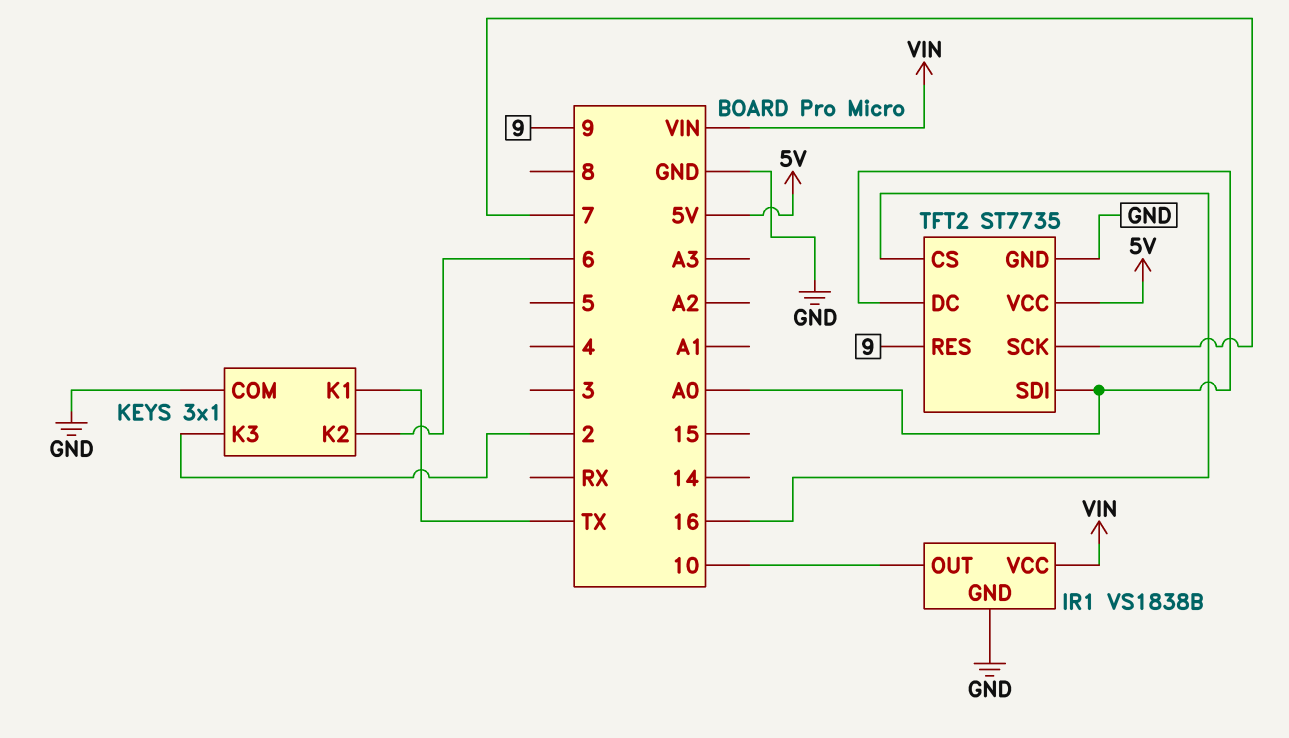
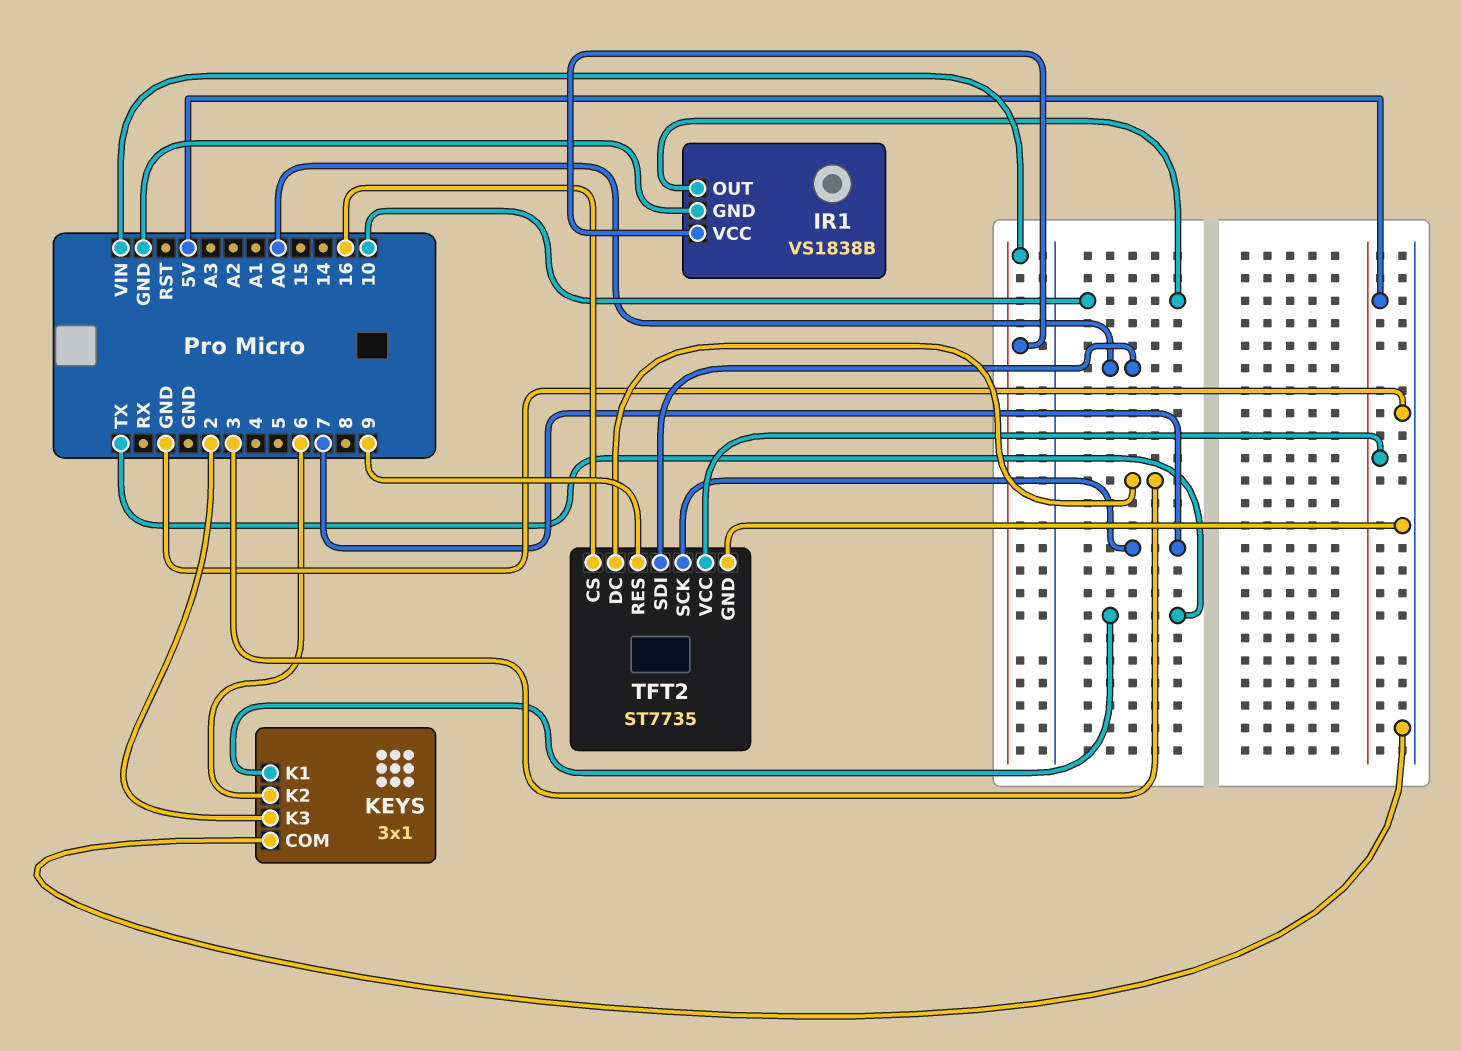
TFT2 pin DC: A0 -> 3

